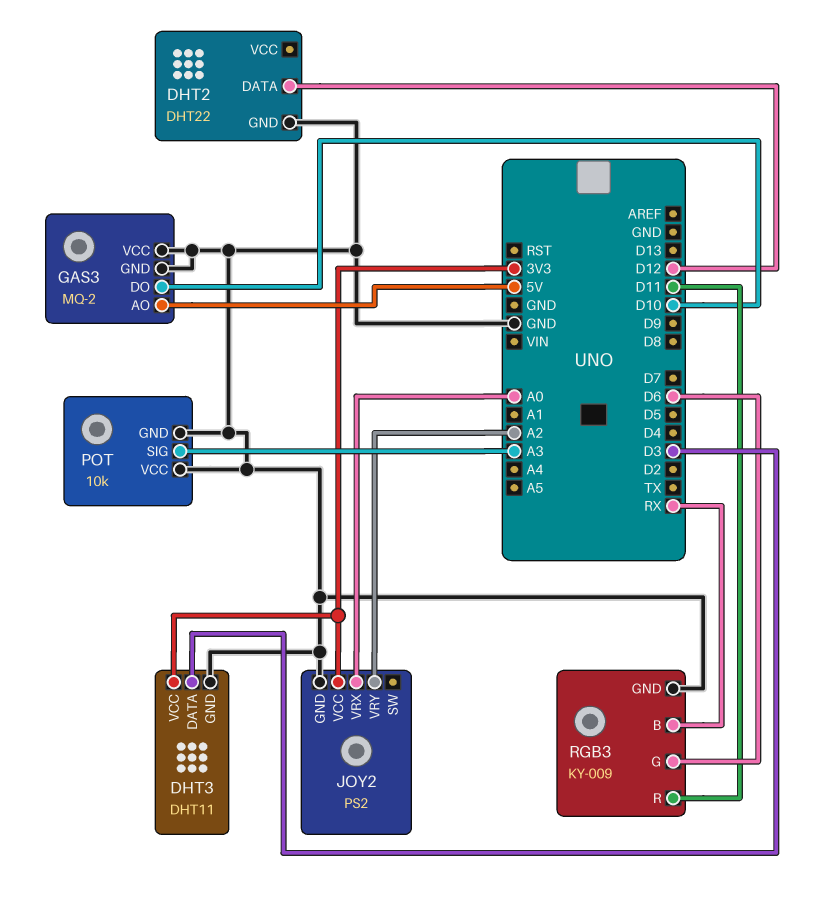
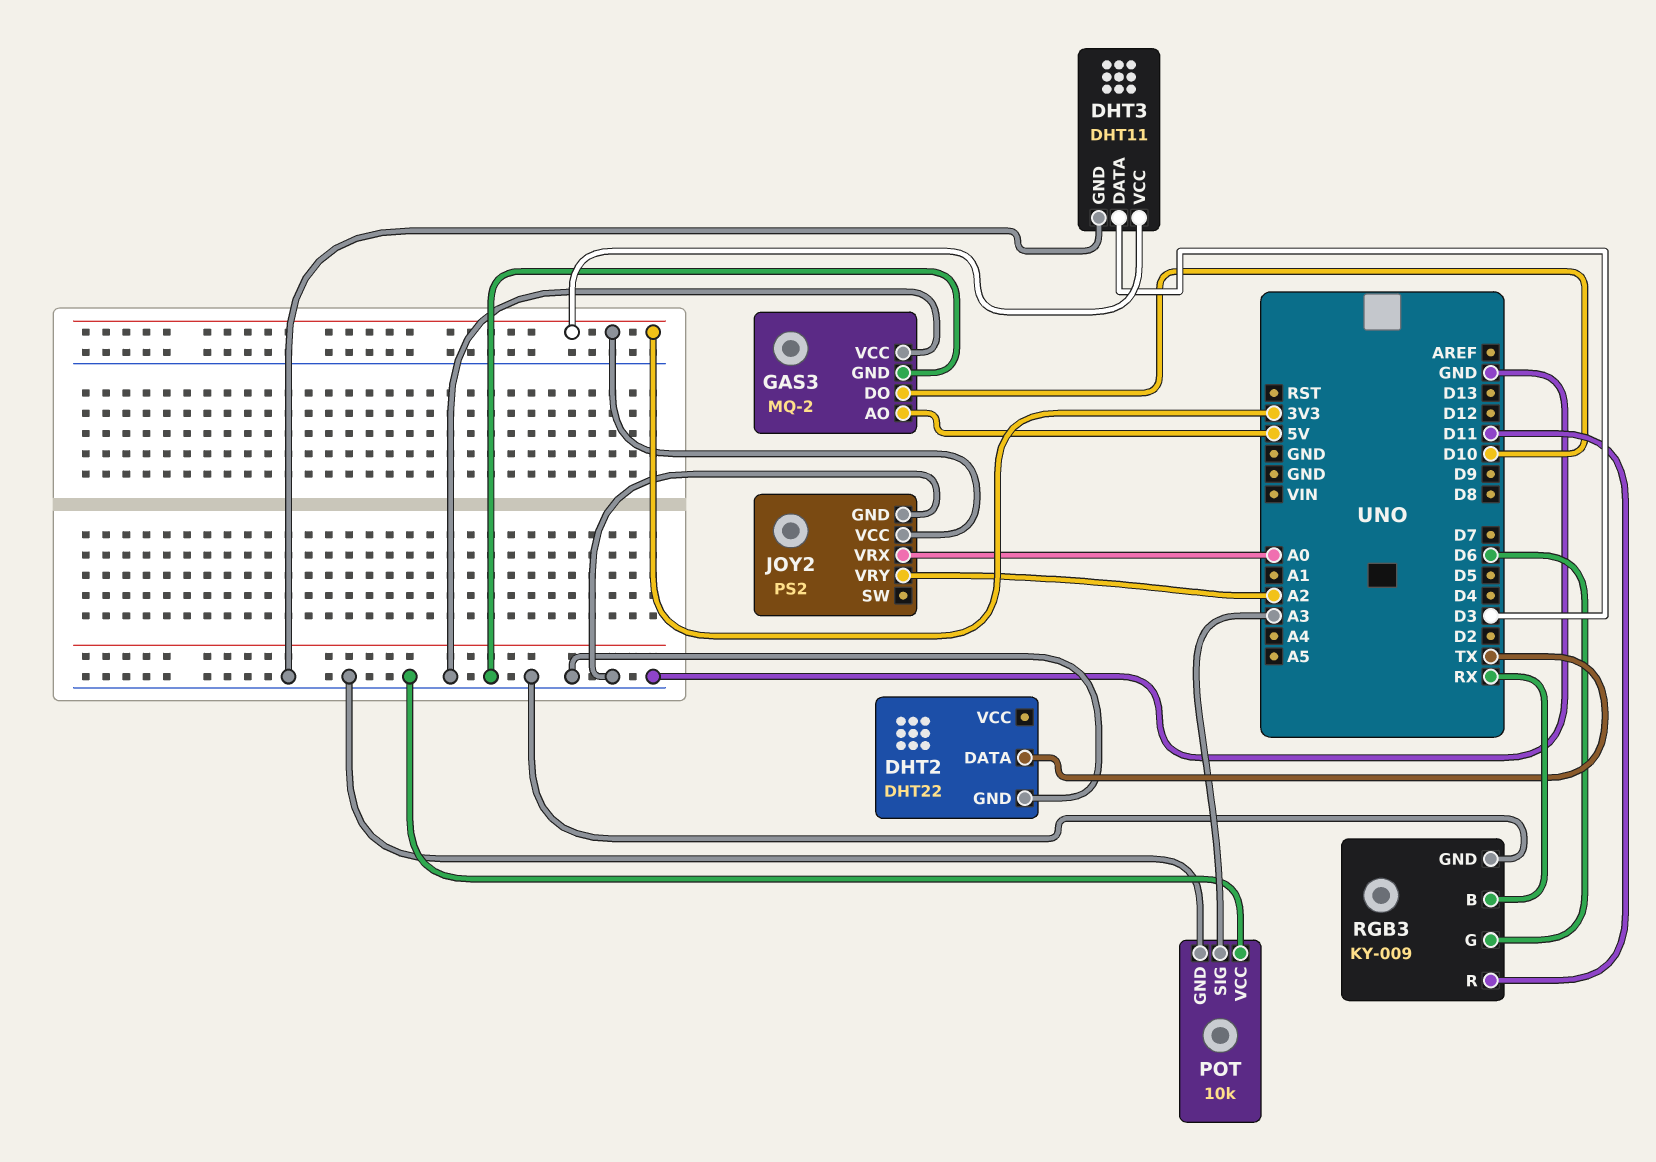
DHT2 pin DATA: D12 -> TX

